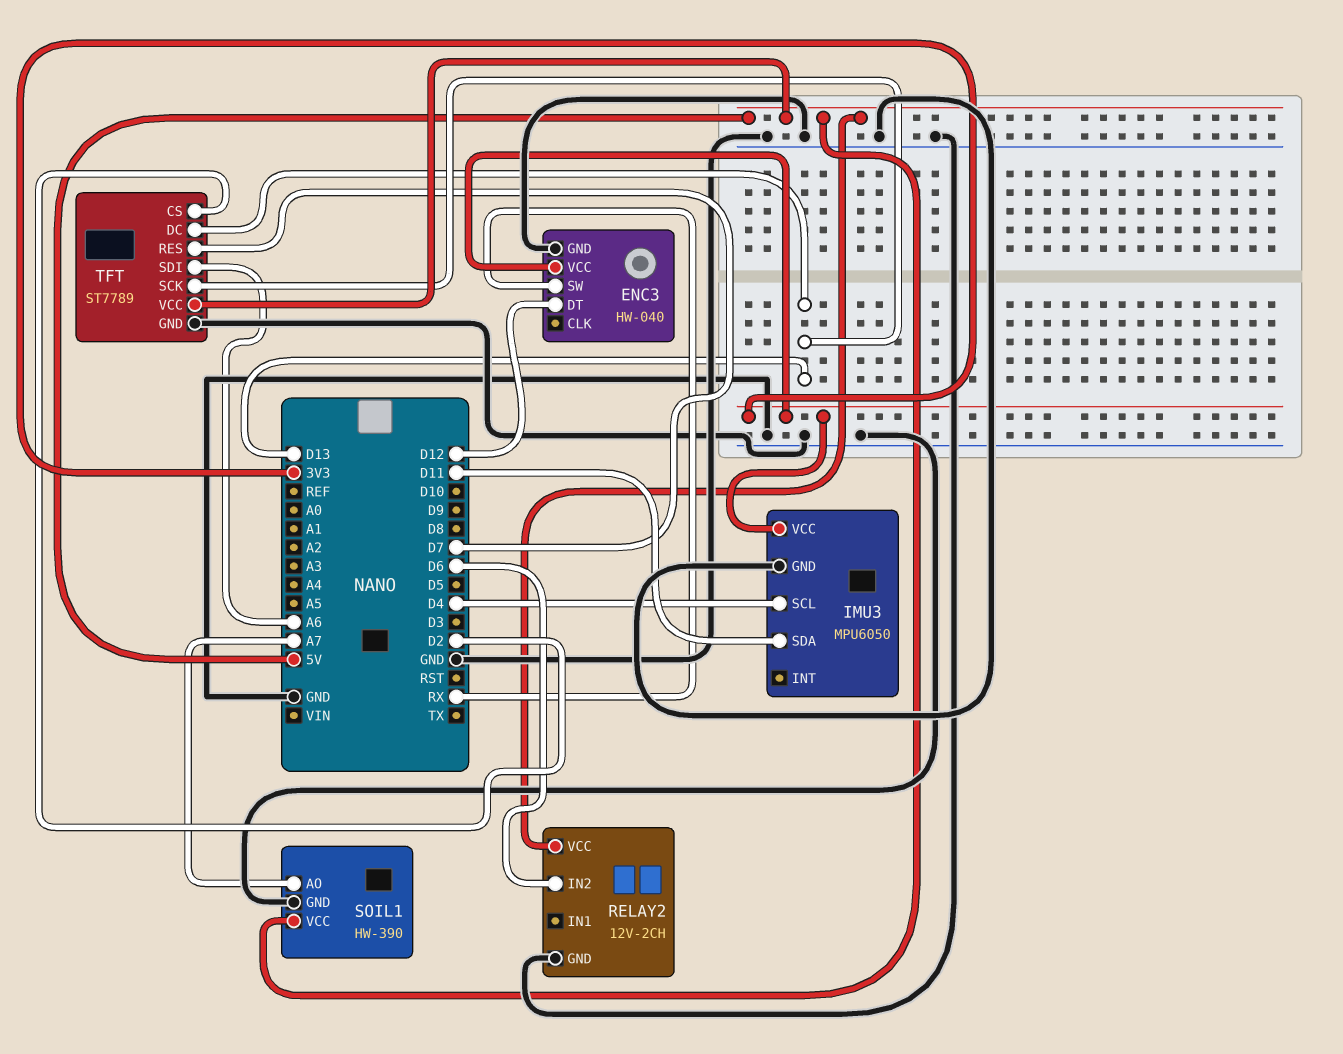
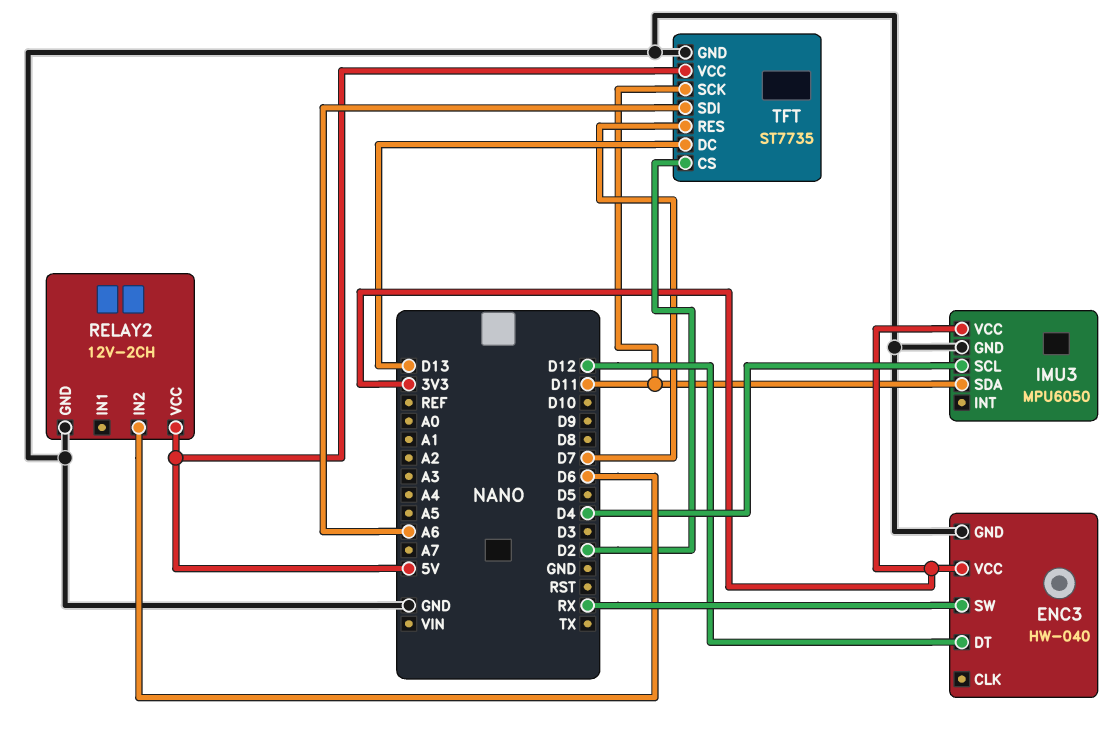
SOIL1: HW-390 -> none
SOIL1 pin AO: A7 -> none
SOIL1 pin GND: GND -> none
SOIL1 pin VCC: 5V -> none
TFT: ST7789 -> ST7735
TFT pin SCK: D13 -> D11

